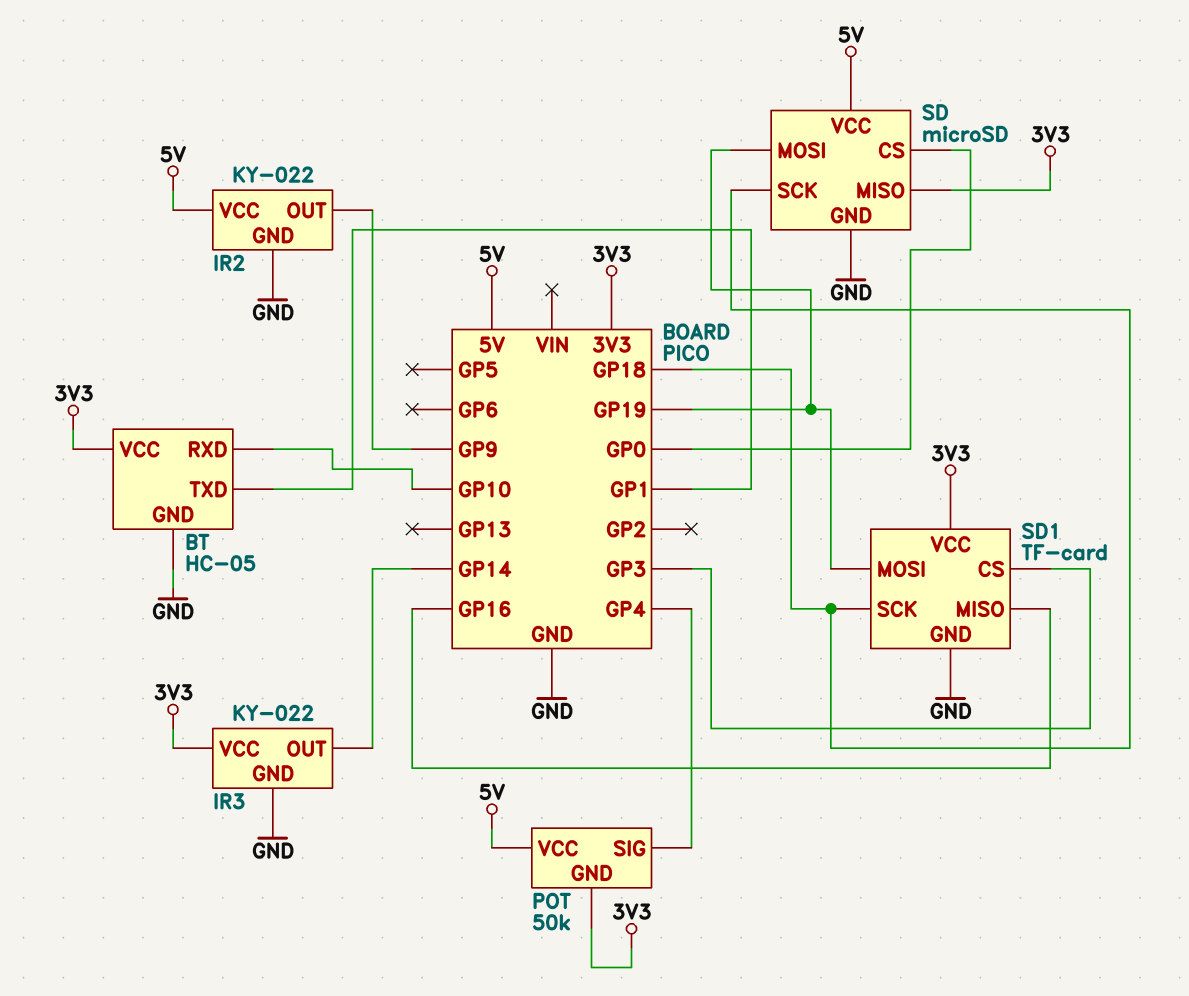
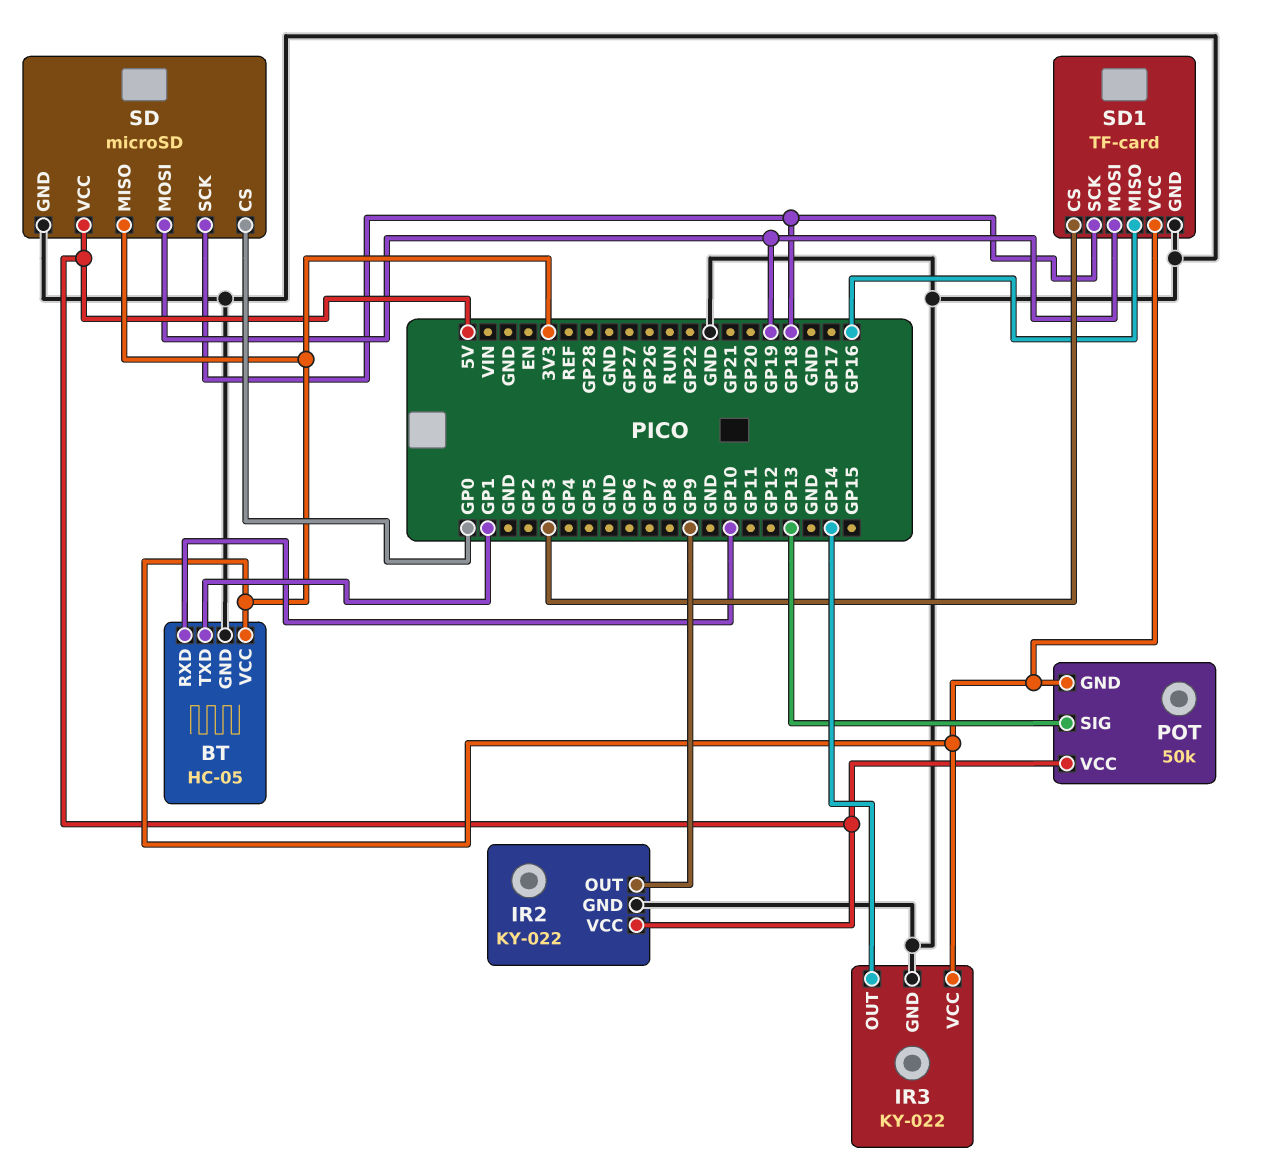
POT pin SIG: GP4 -> GP13

